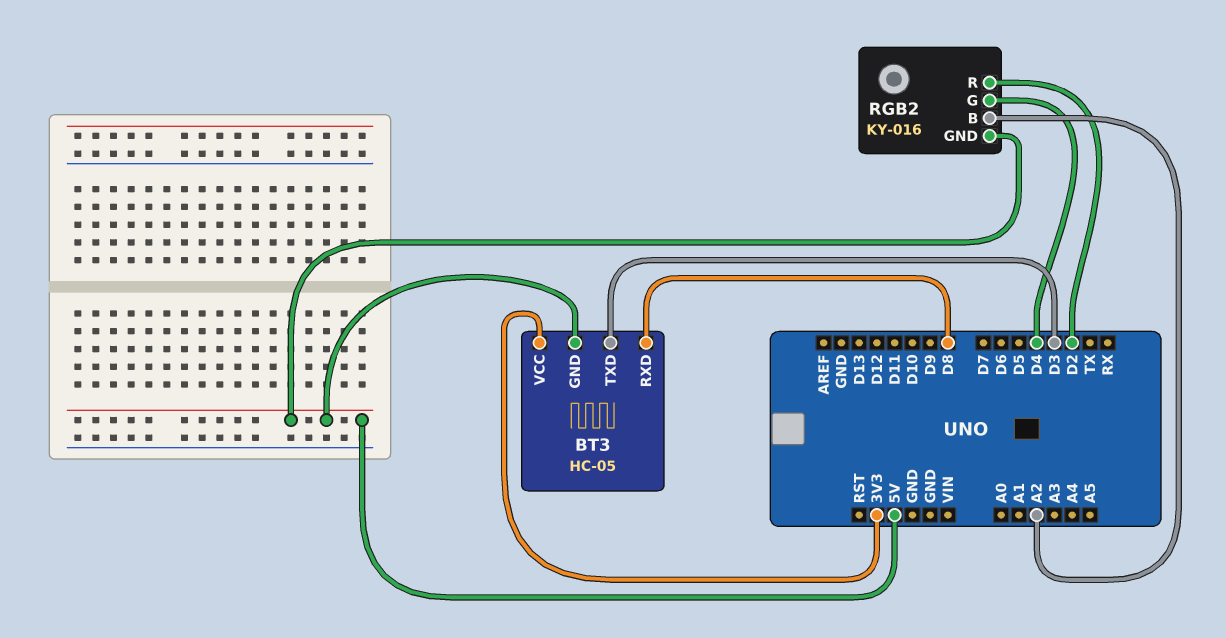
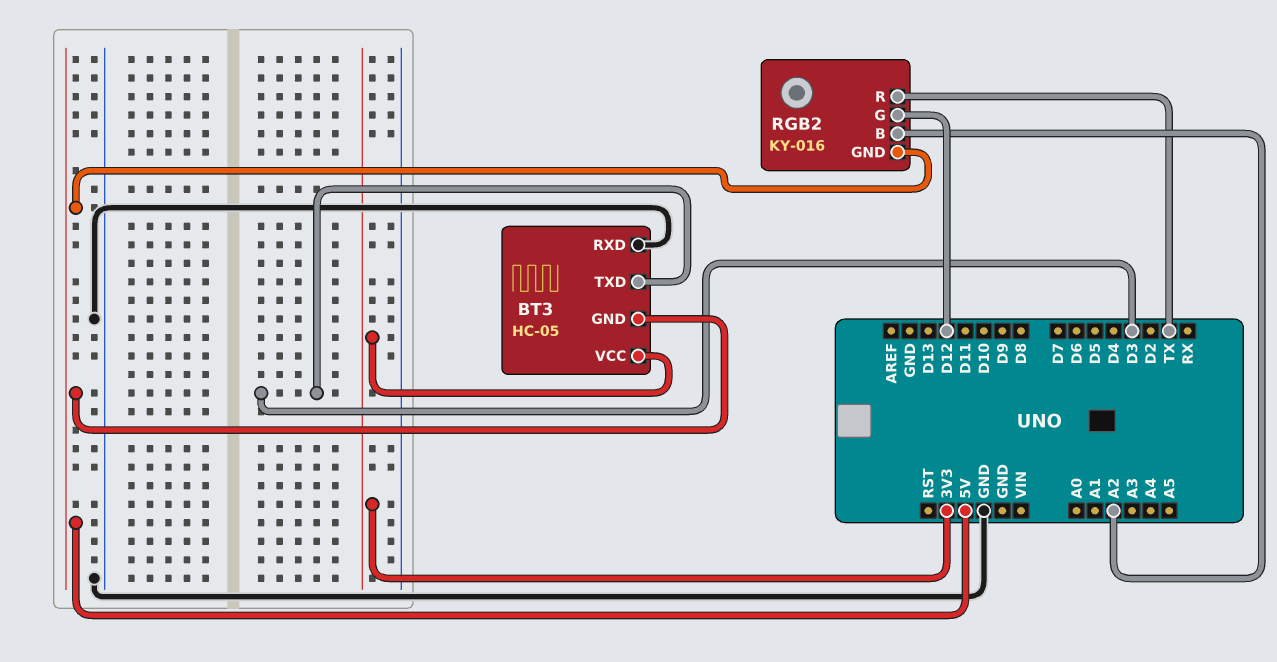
BT3 pin RXD: D8 -> GND
RGB2 pin G: D4 -> D12
RGB2 pin R: D2 -> TX

